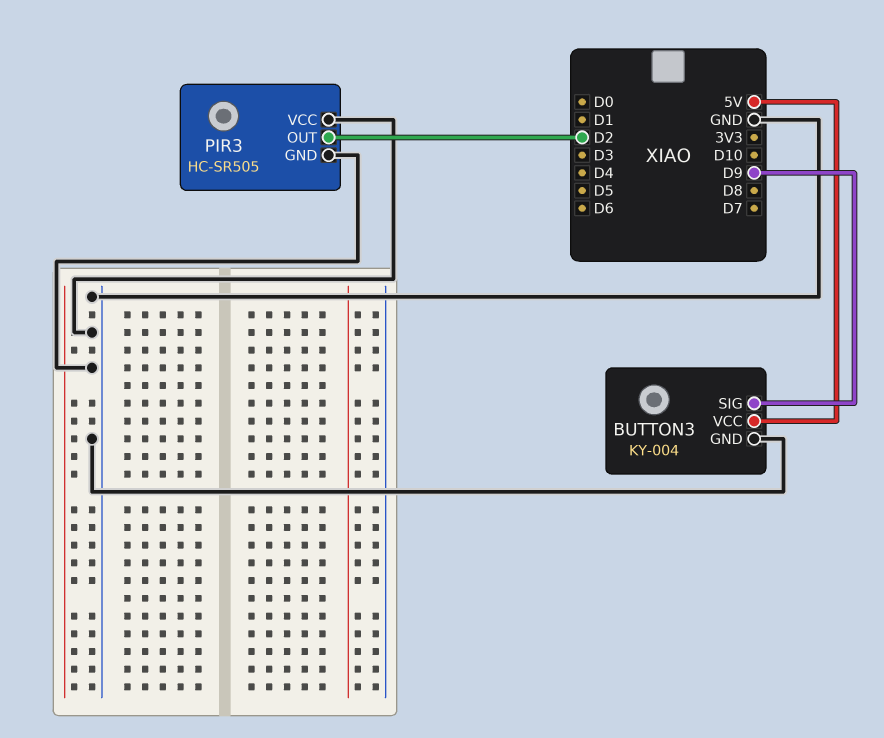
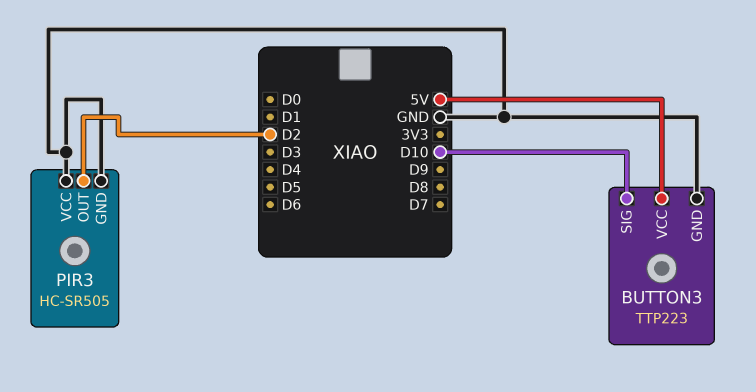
BUTTON3: KY-004 -> TTP223
BUTTON3 pin SIG: D9 -> D10

